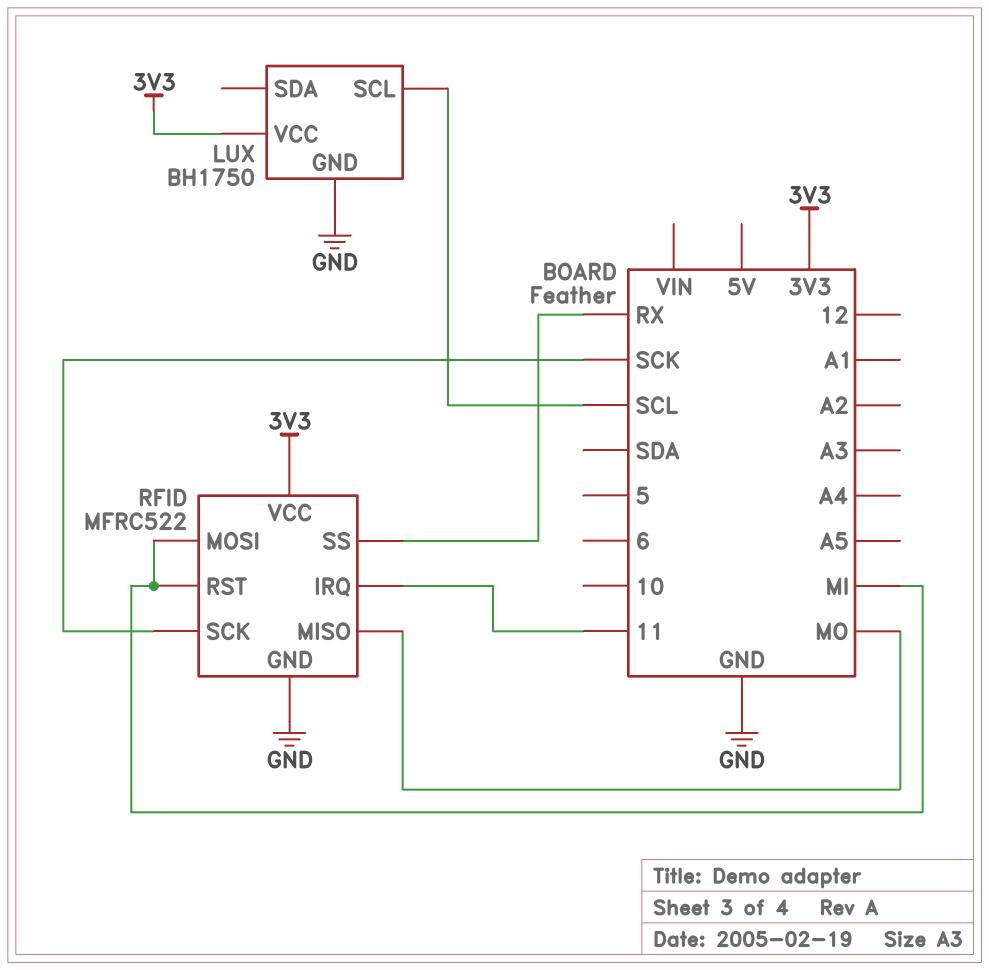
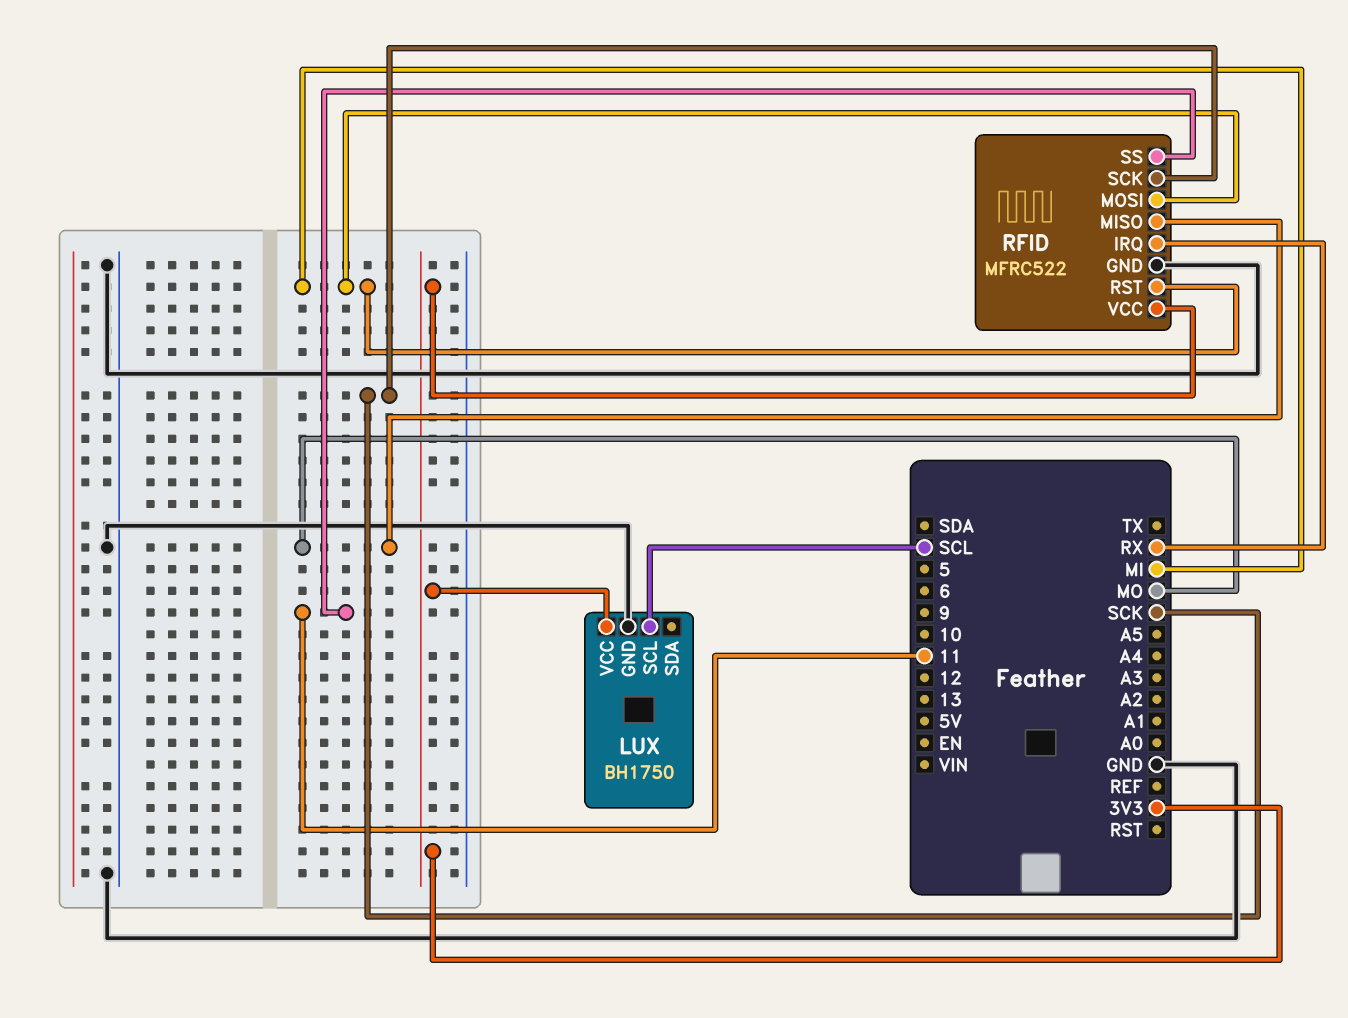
RFID pin IRQ: 11 -> RX
RFID pin SS: RX -> 11

